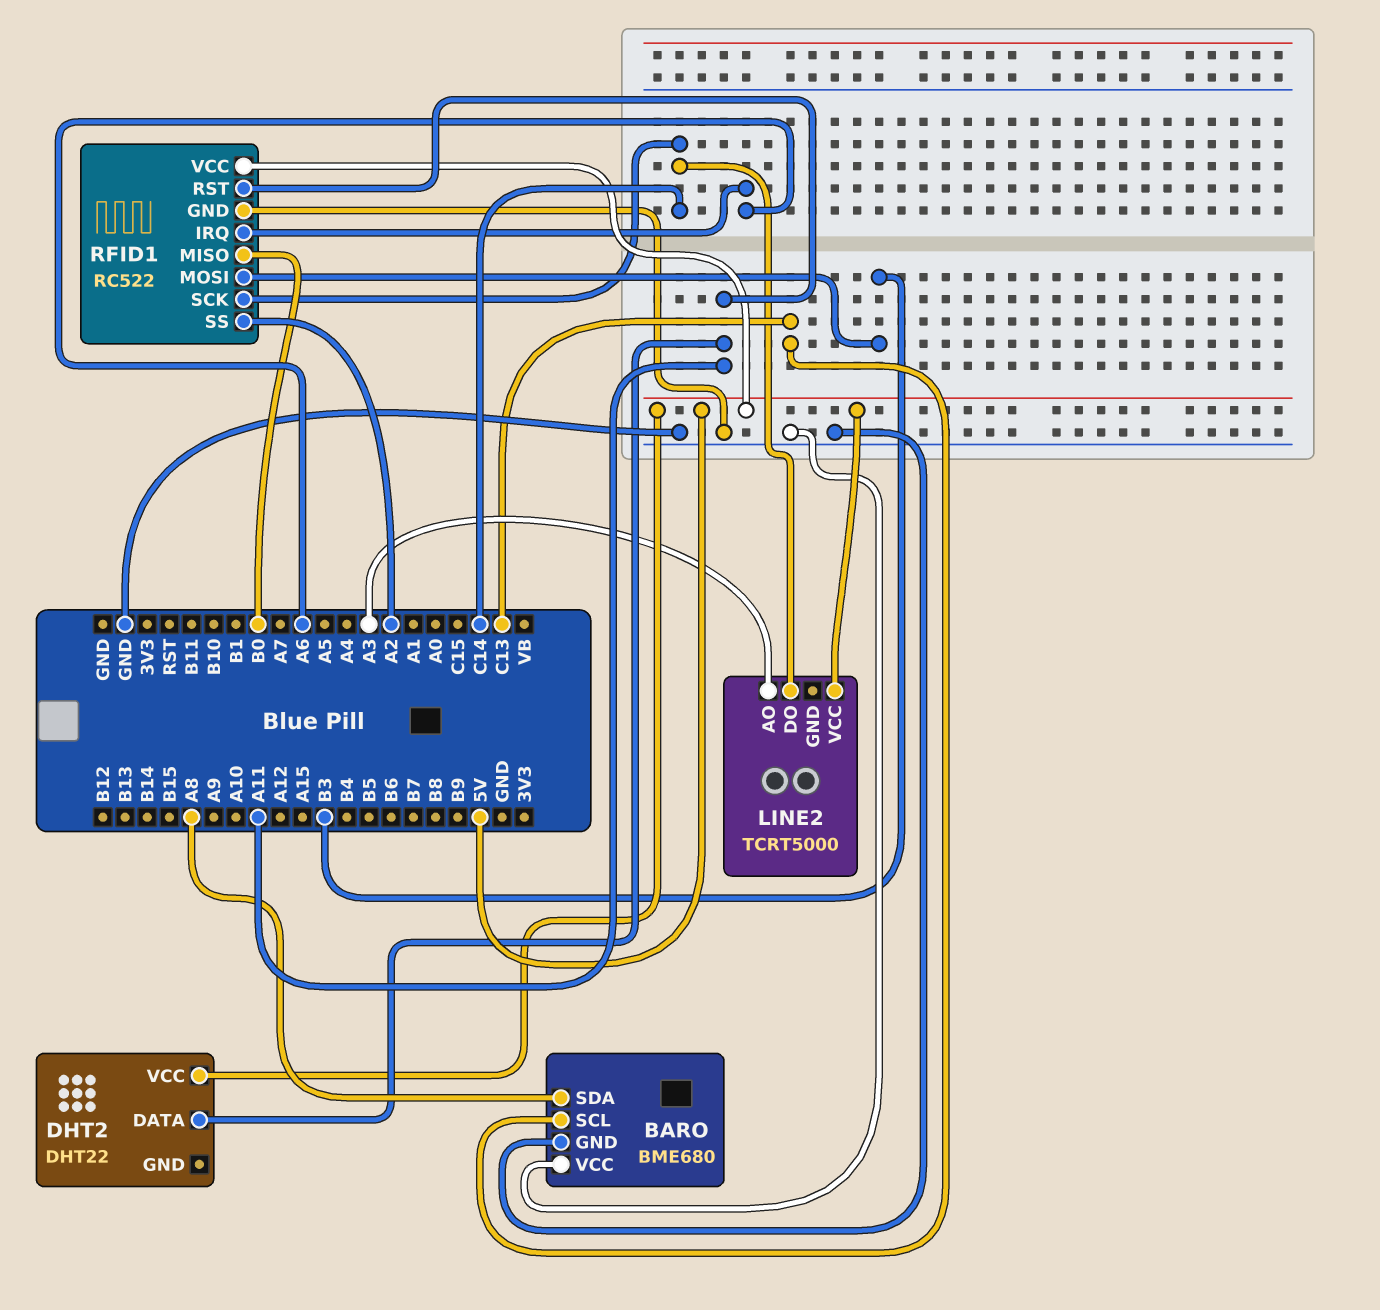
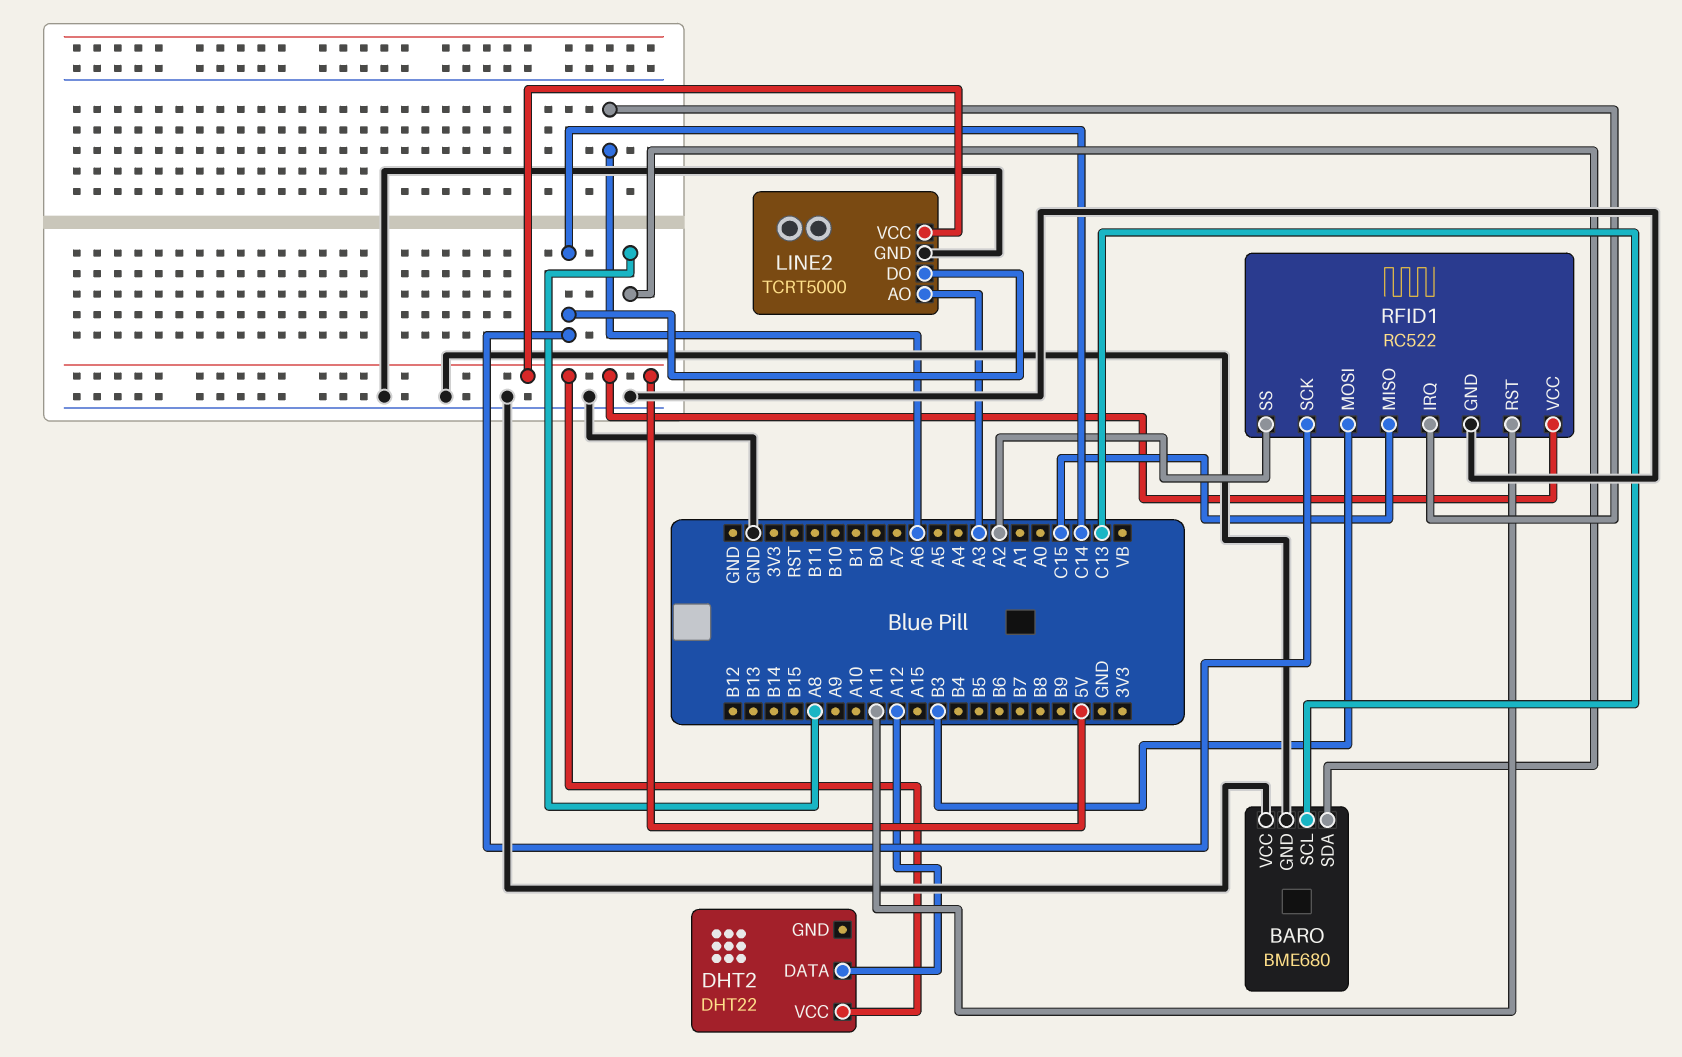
DHT2 pin DATA: A11 -> A12
LINE2 pin GND: none -> GND
RFID1 pin MISO: B0 -> C15

